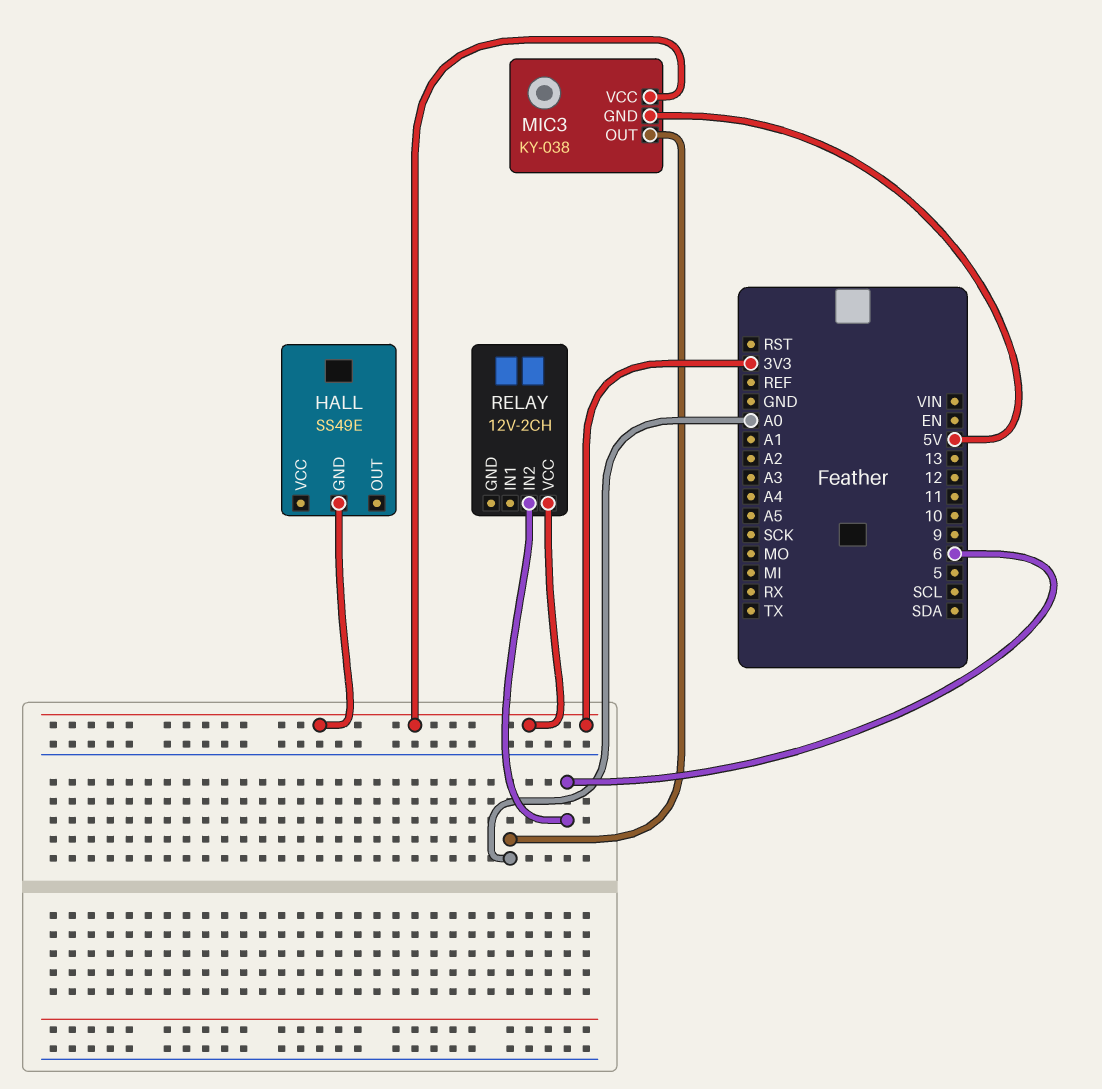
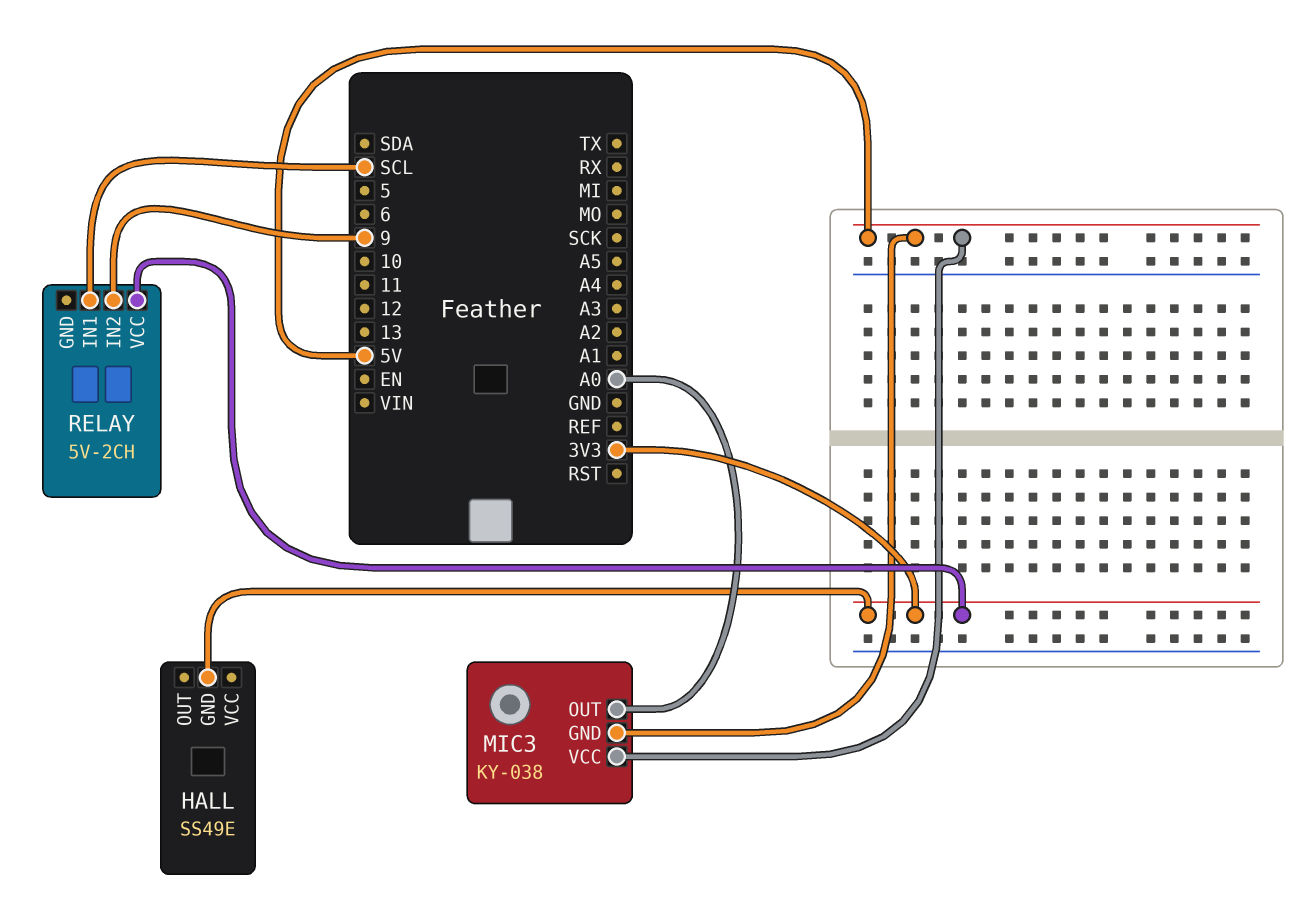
MIC3 pin VCC: 3V3 -> 5V
RELAY: 12V-2CH -> 5V-2CH
RELAY pin IN1: none -> SCL
RELAY pin IN2: 6 -> 9

